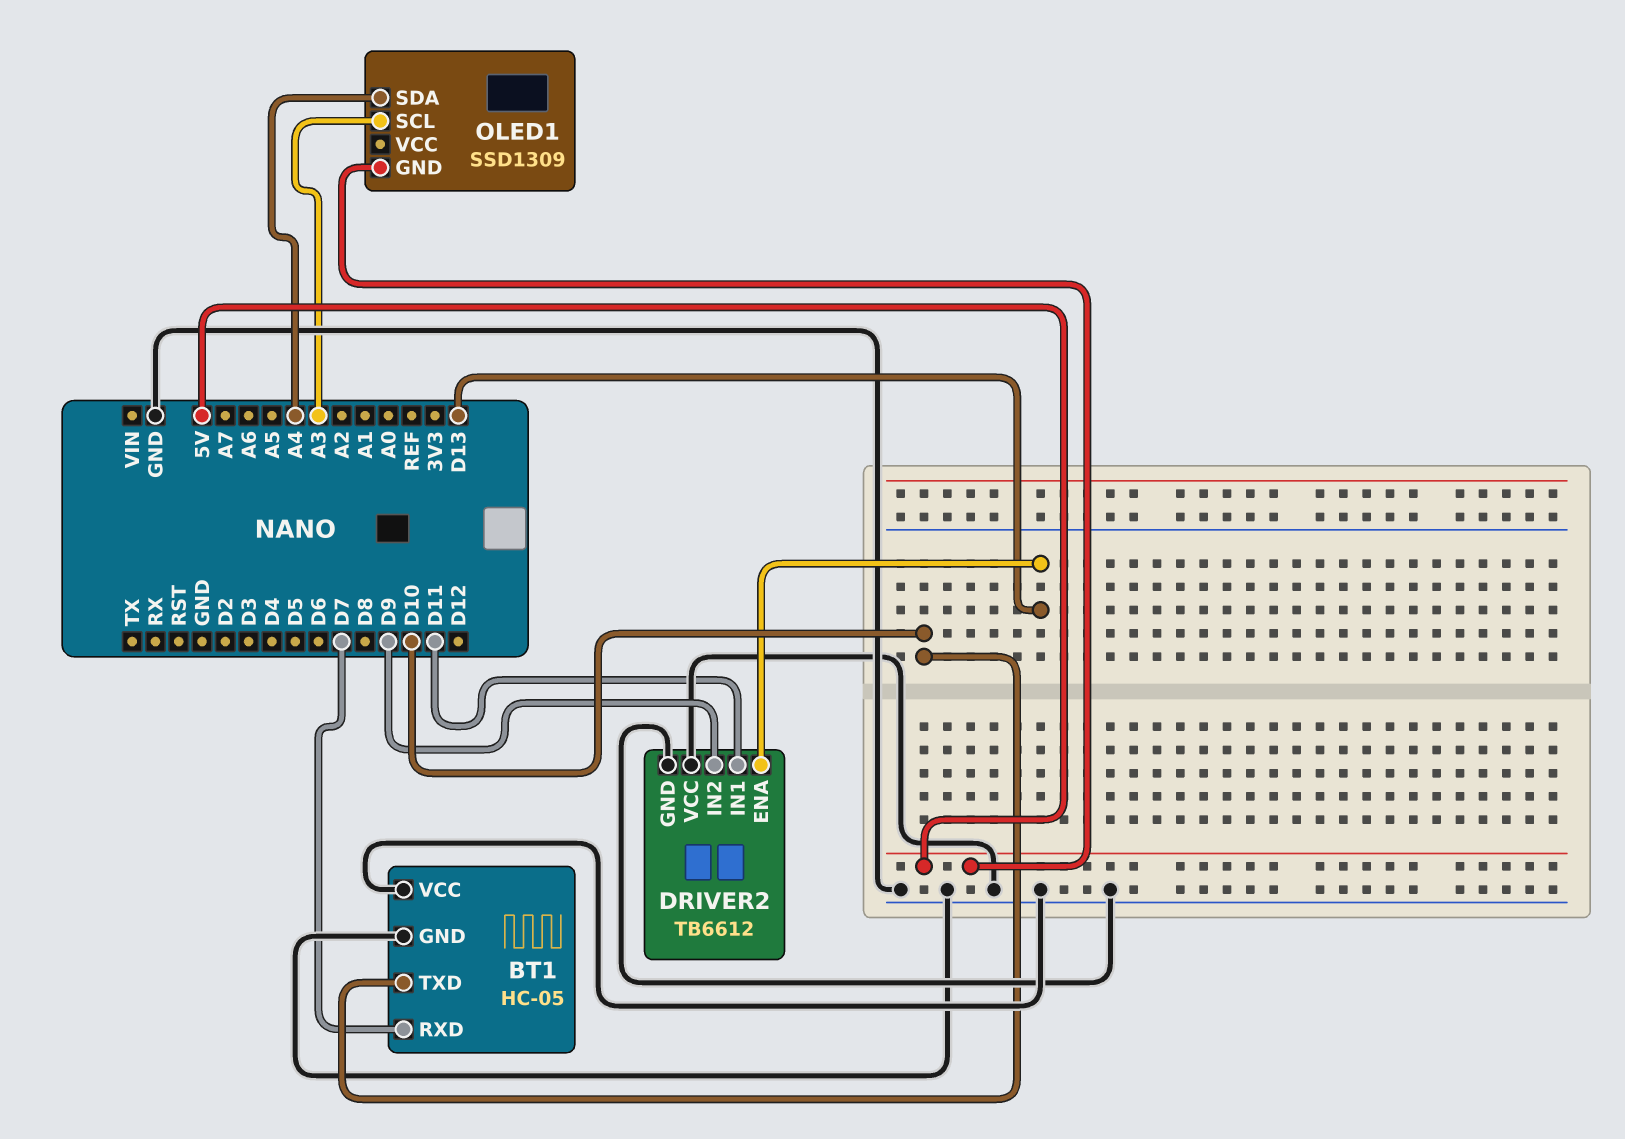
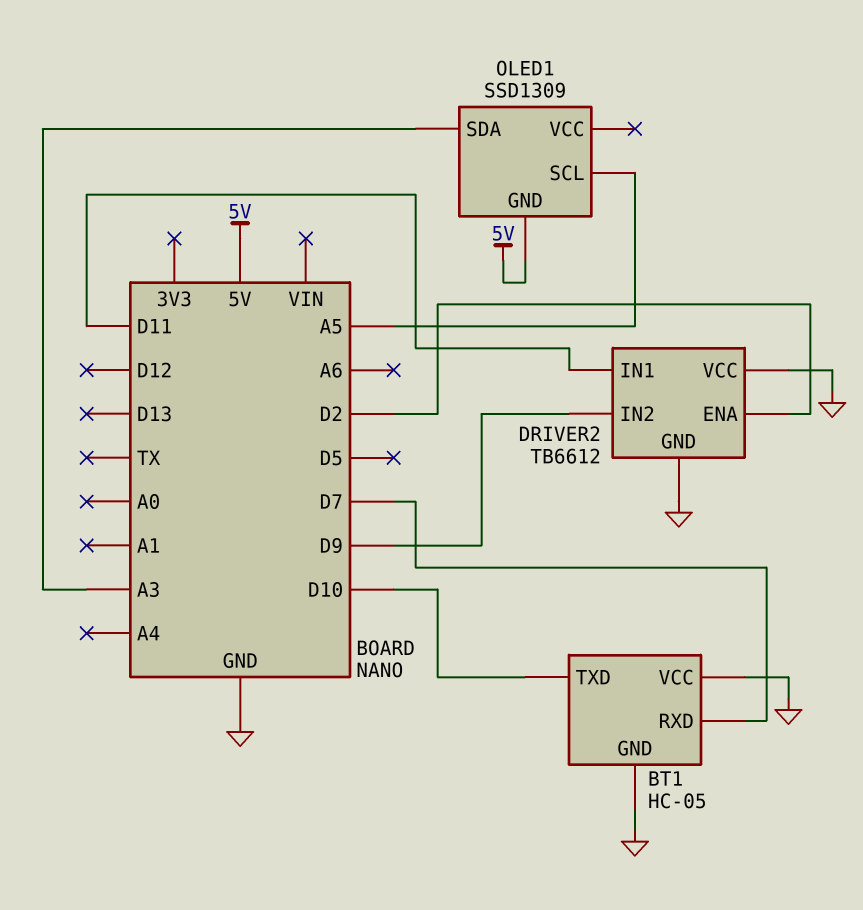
DRIVER2 pin ENA: D13 -> D2
OLED1 pin SCL: A3 -> A5
OLED1 pin SDA: A4 -> A3

